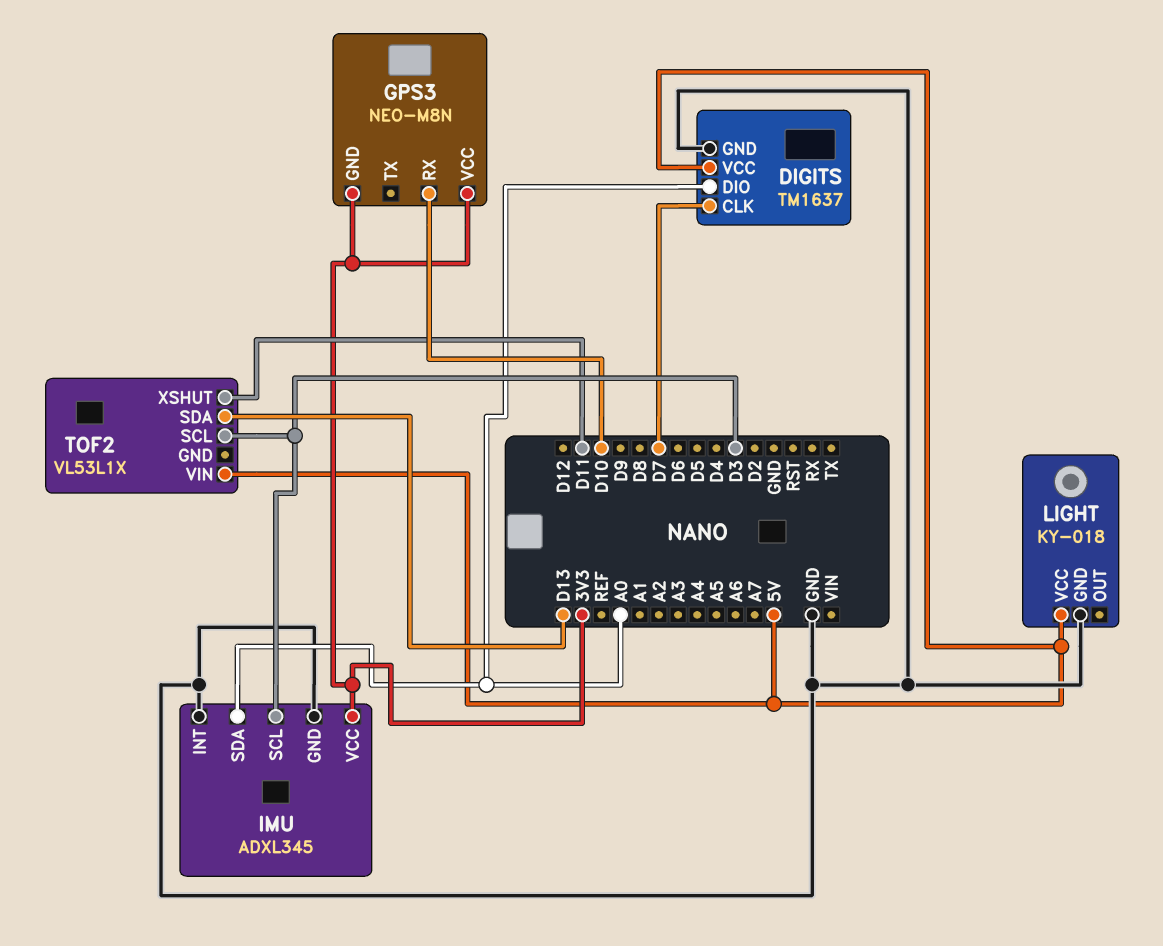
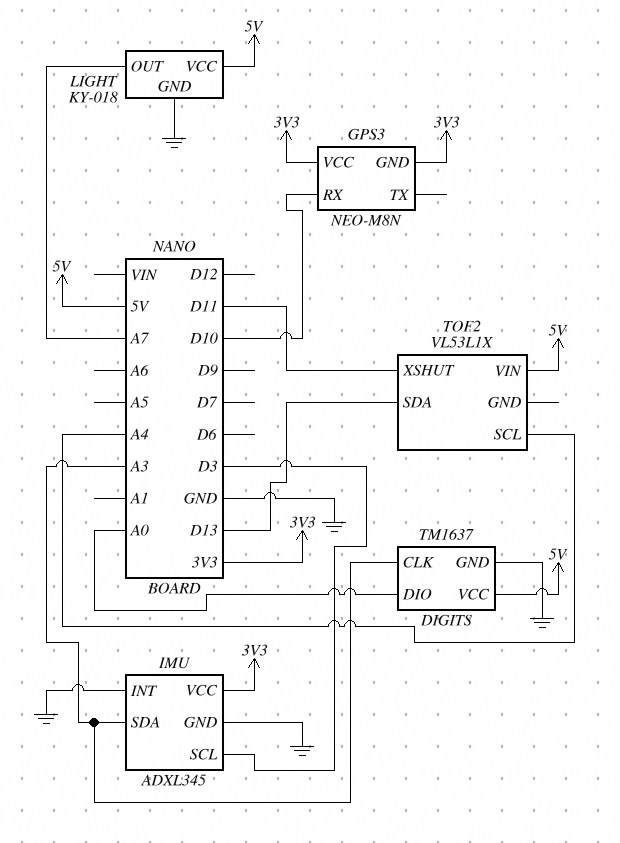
DIGITS pin CLK: D7 -> A3
IMU pin SDA: A0 -> A3
LIGHT pin OUT: none -> A7
TOF2 pin SCL: D3 -> A4

